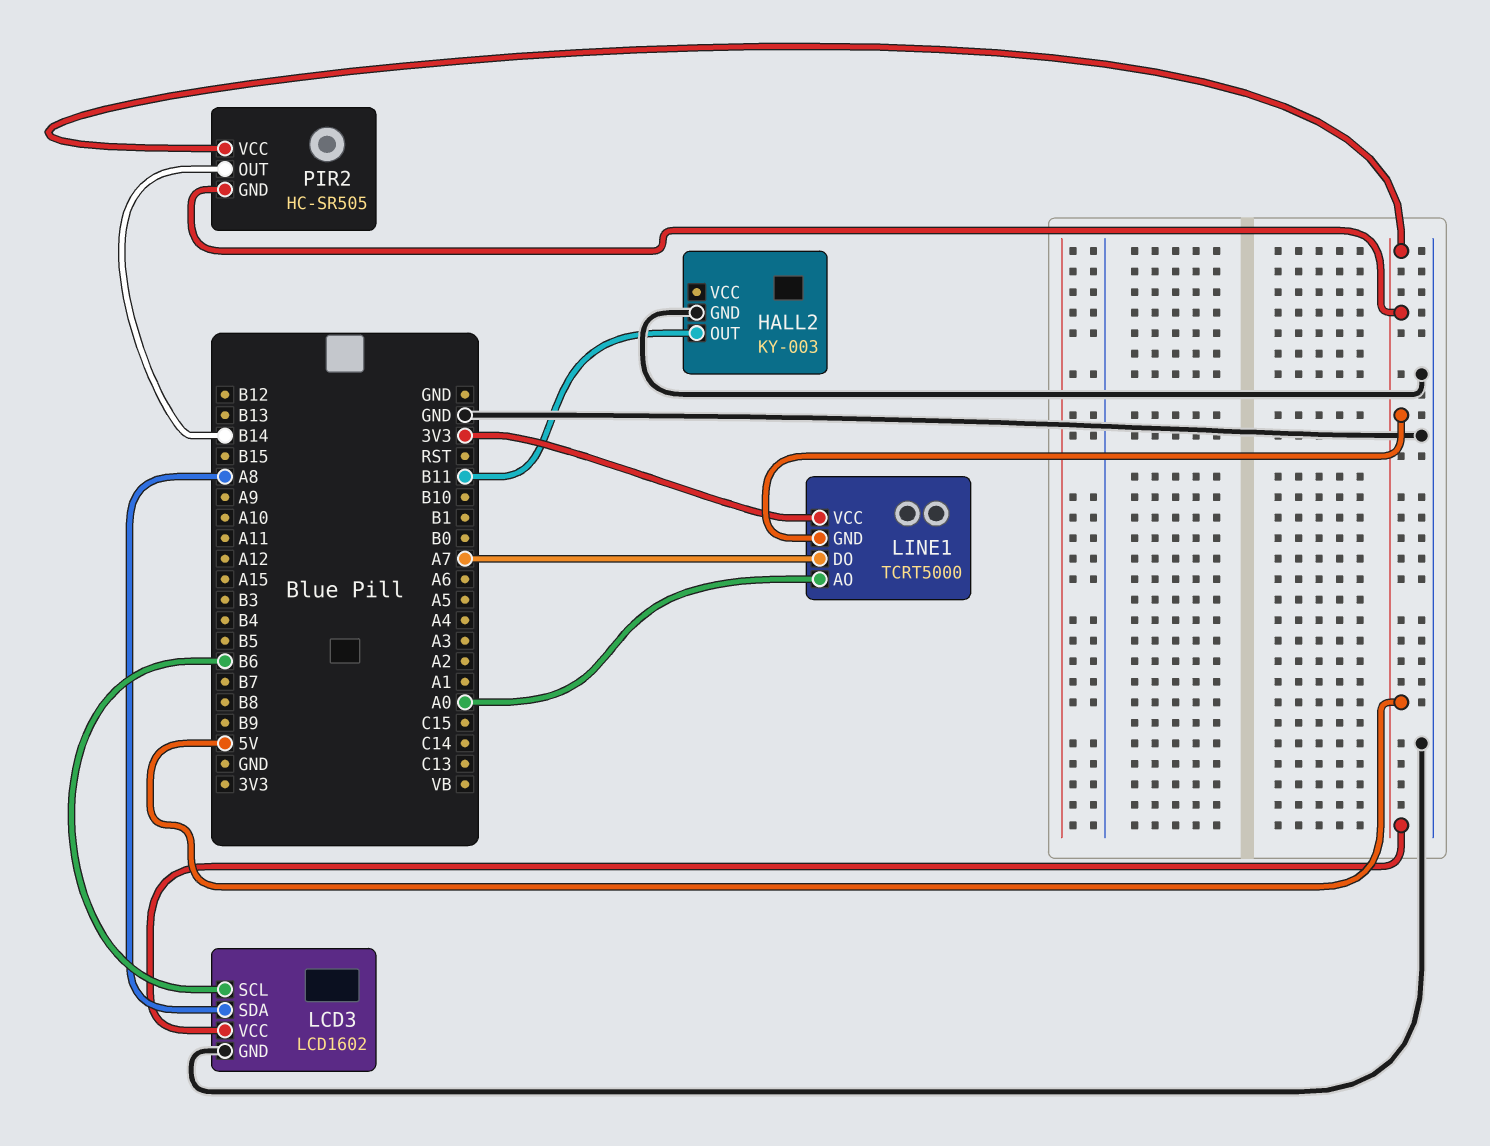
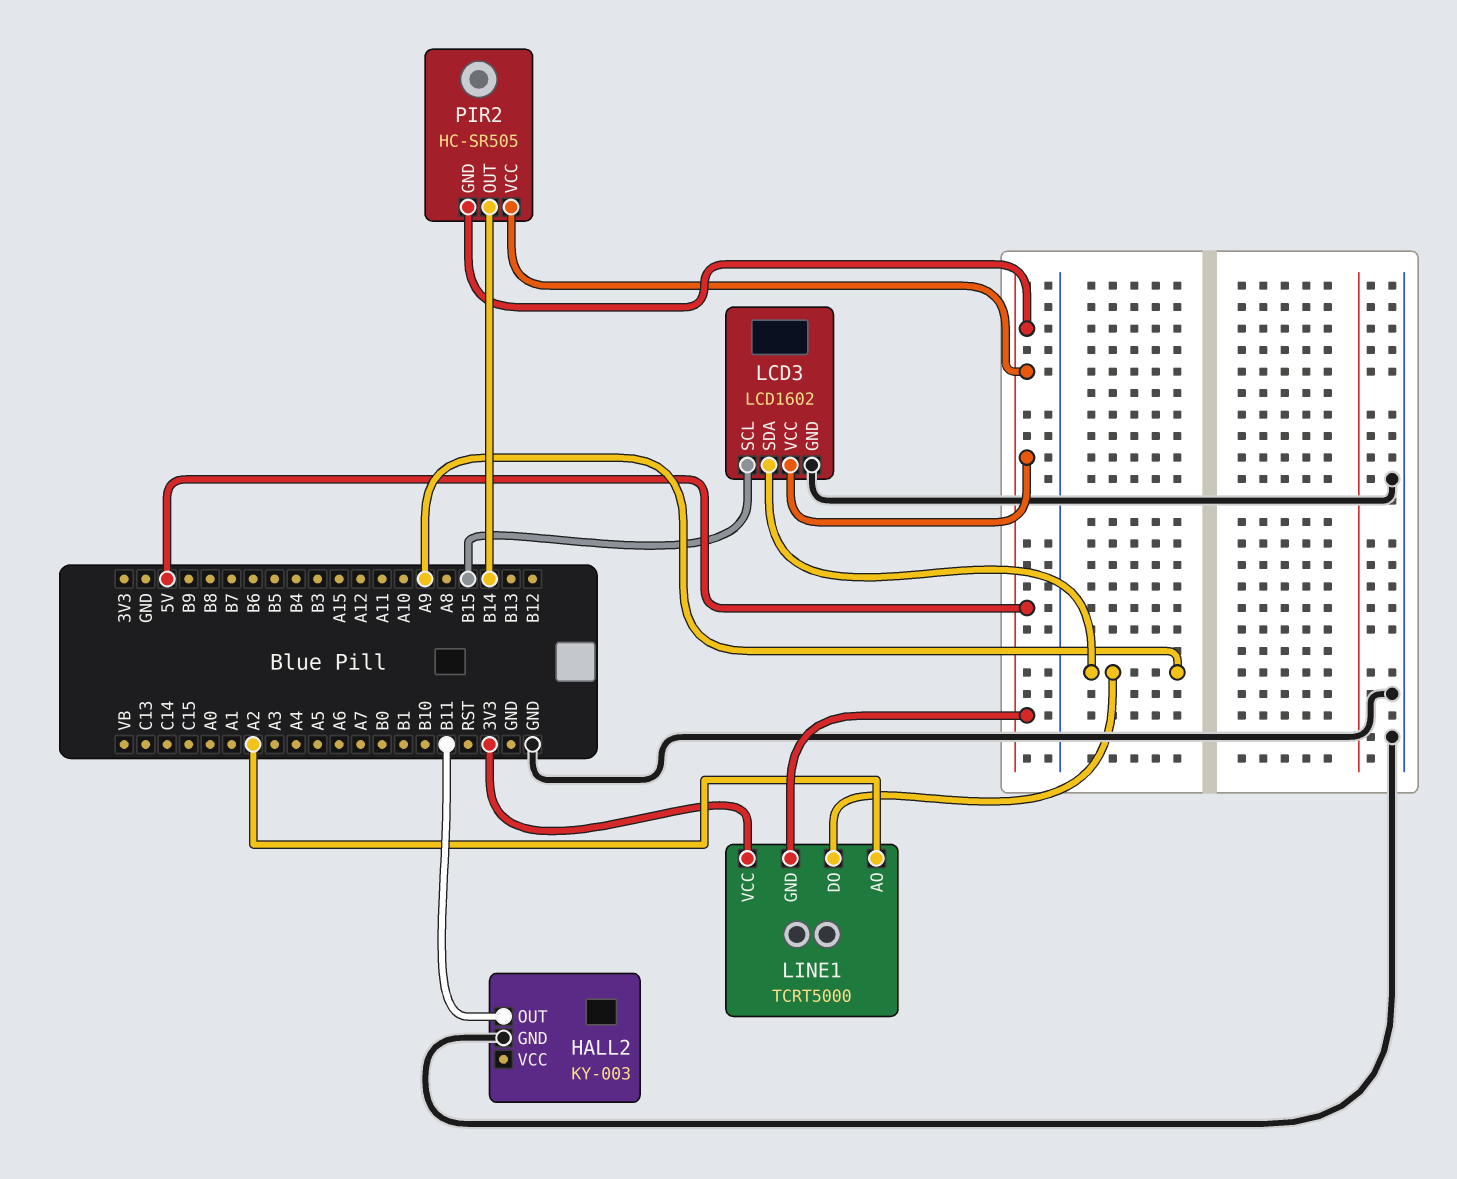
LCD3 pin SCL: B6 -> B15
LCD3 pin SDA: A8 -> A9
LINE1 pin AO: A0 -> A2
LINE1 pin DO: A7 -> A9

